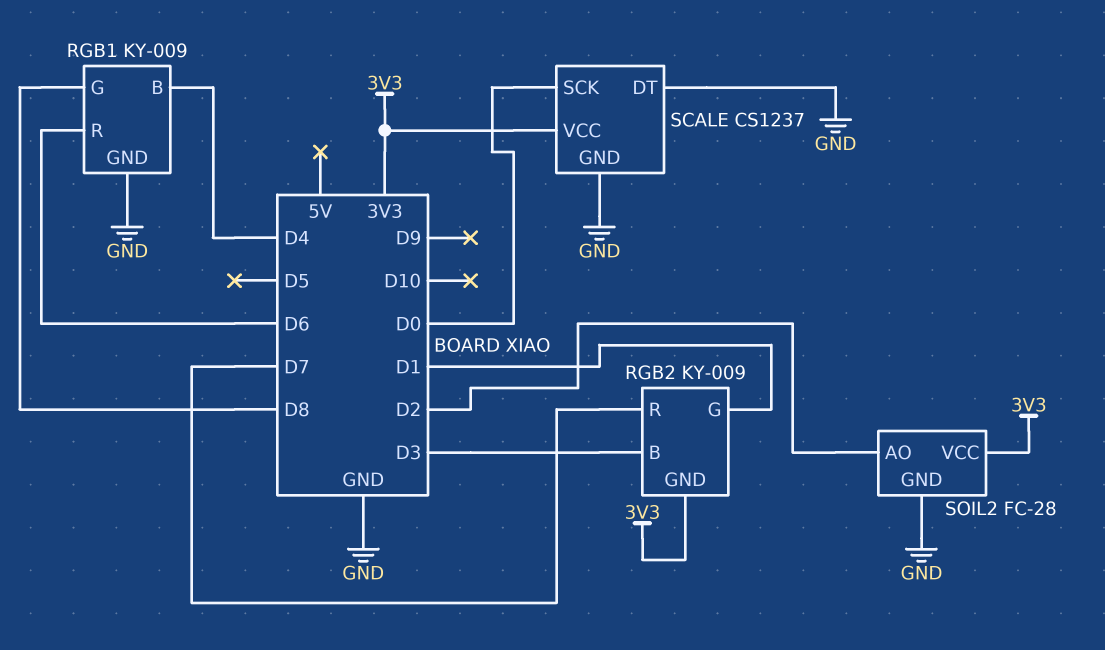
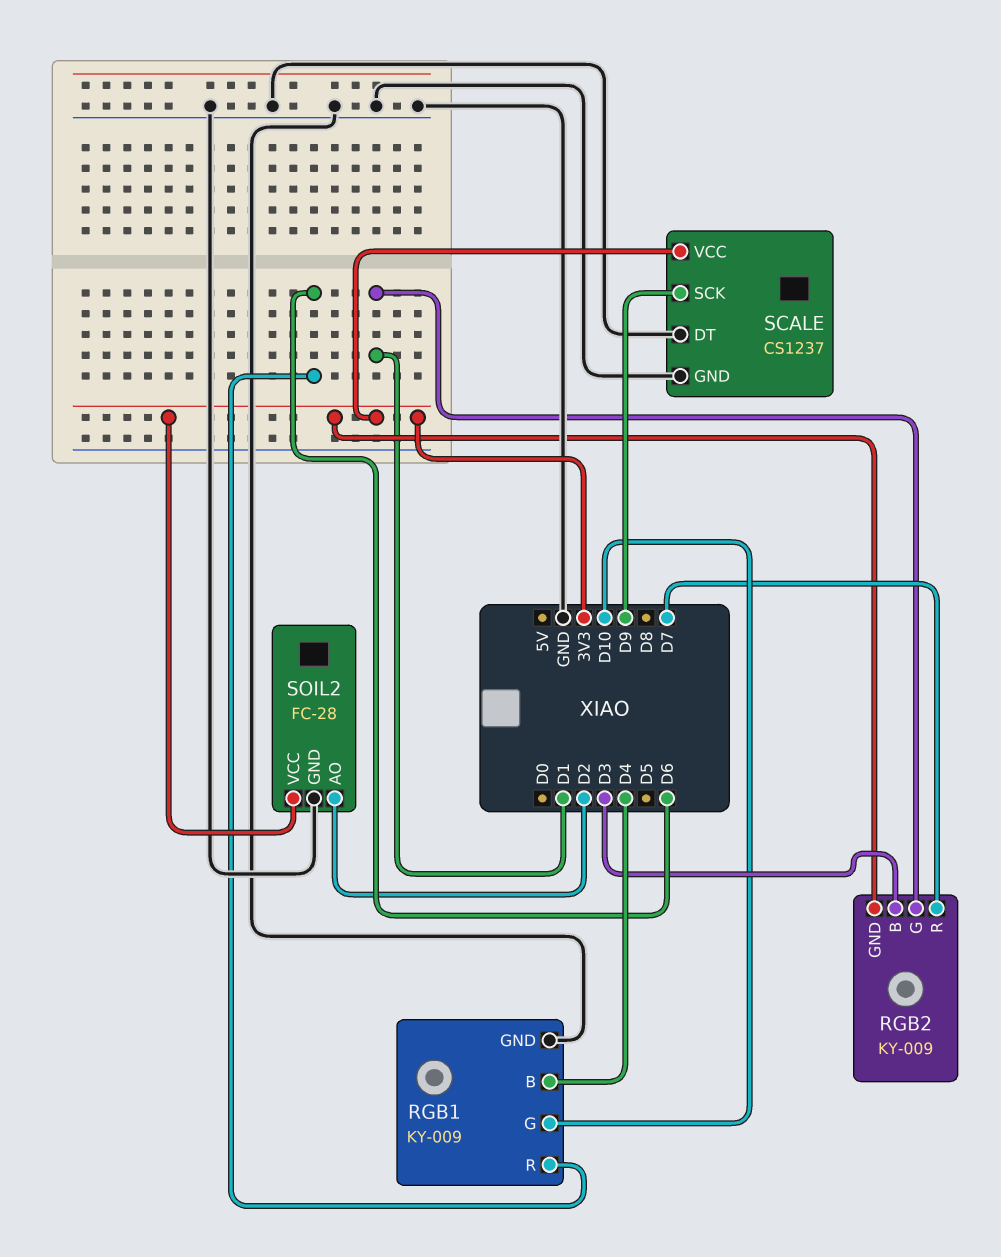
RGB1 pin G: D8 -> D10
SCALE pin SCK: D0 -> D9

